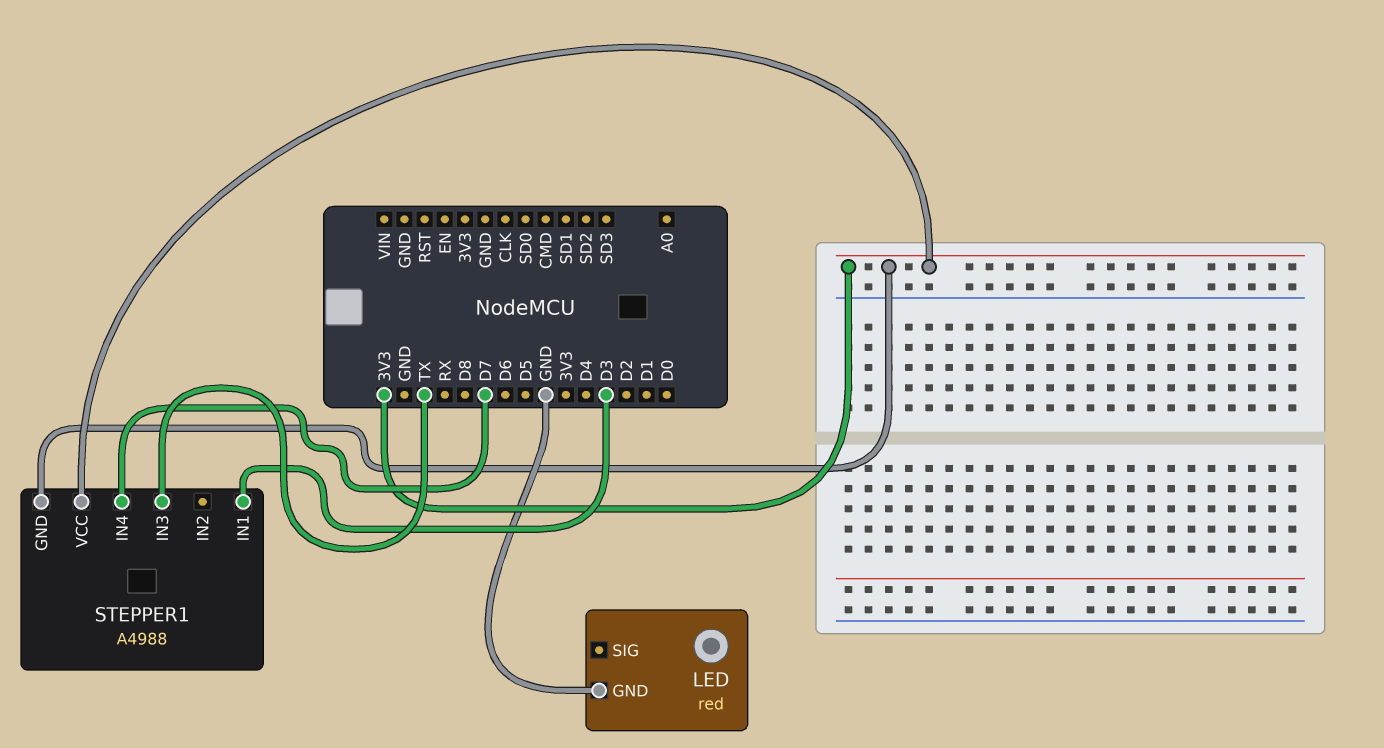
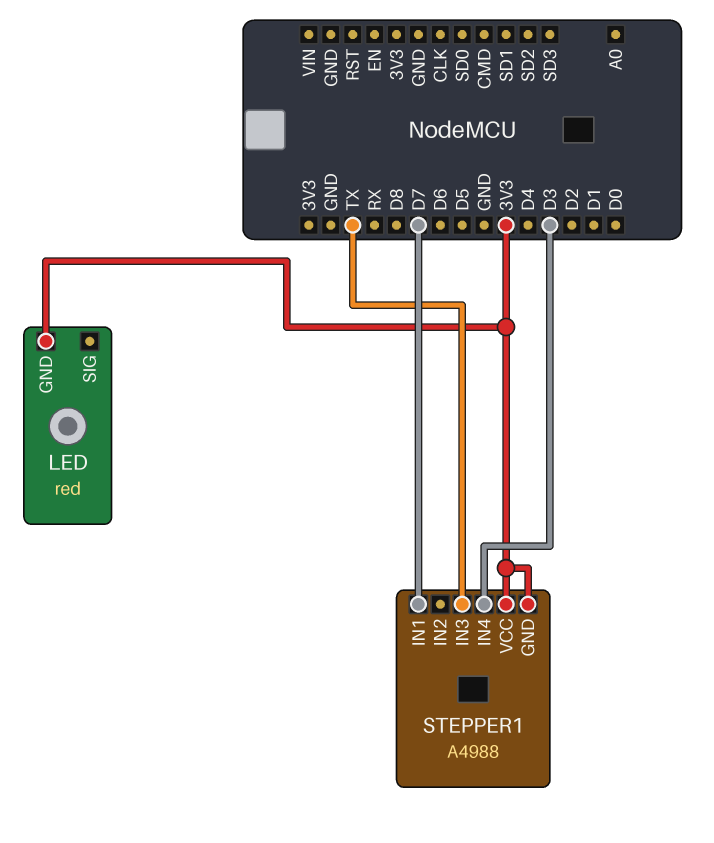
LED pin GND: GND -> 3V3
STEPPER1 pin IN1: D3 -> D7
STEPPER1 pin IN4: D7 -> D3

